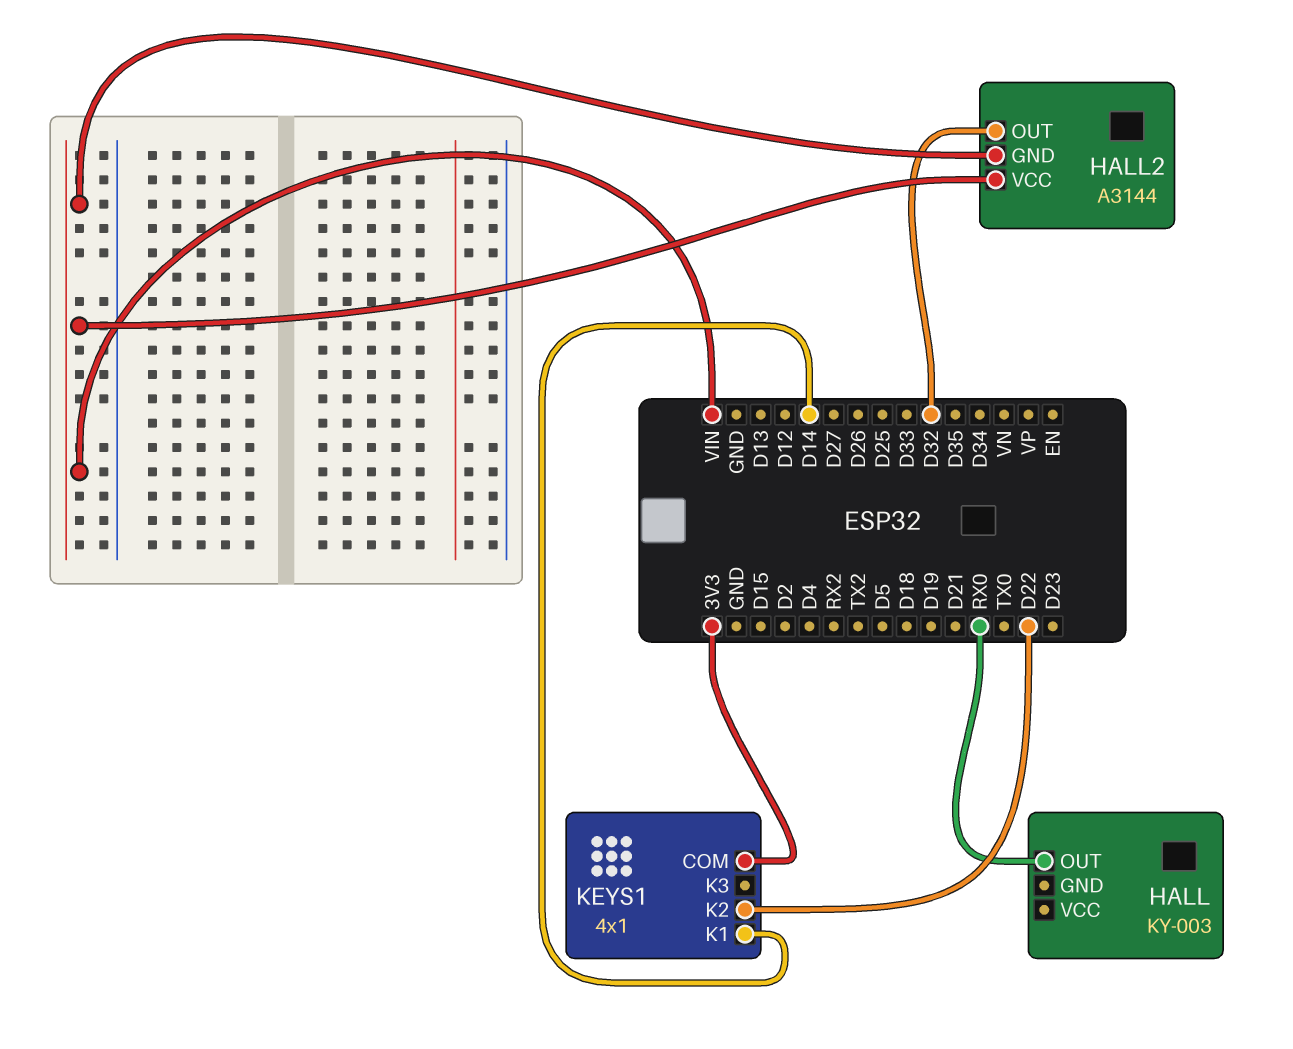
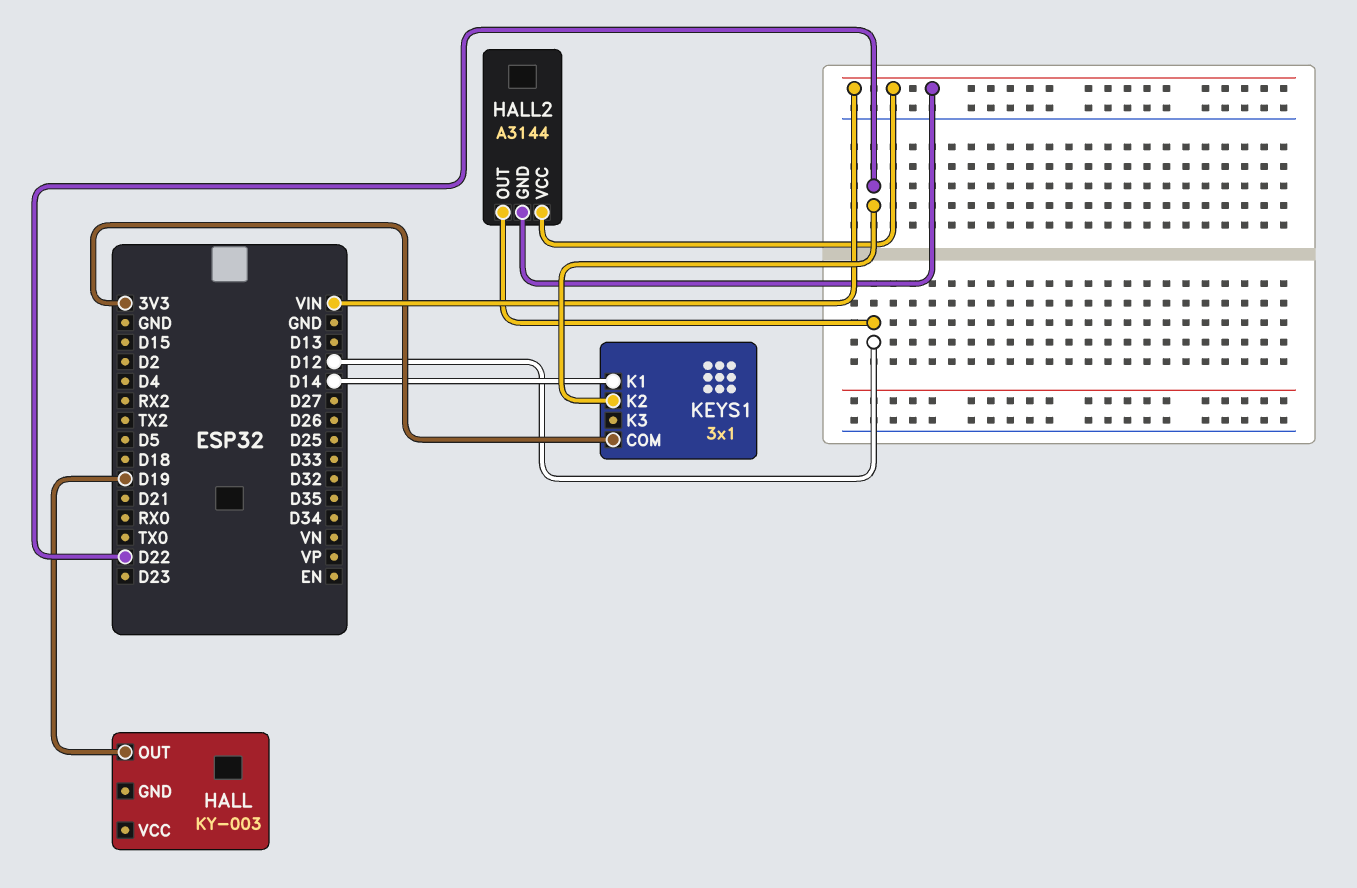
HALL pin OUT: RX0 -> D19
HALL2 pin OUT: D32 -> D12
KEYS1: 4x1 -> 3x1

